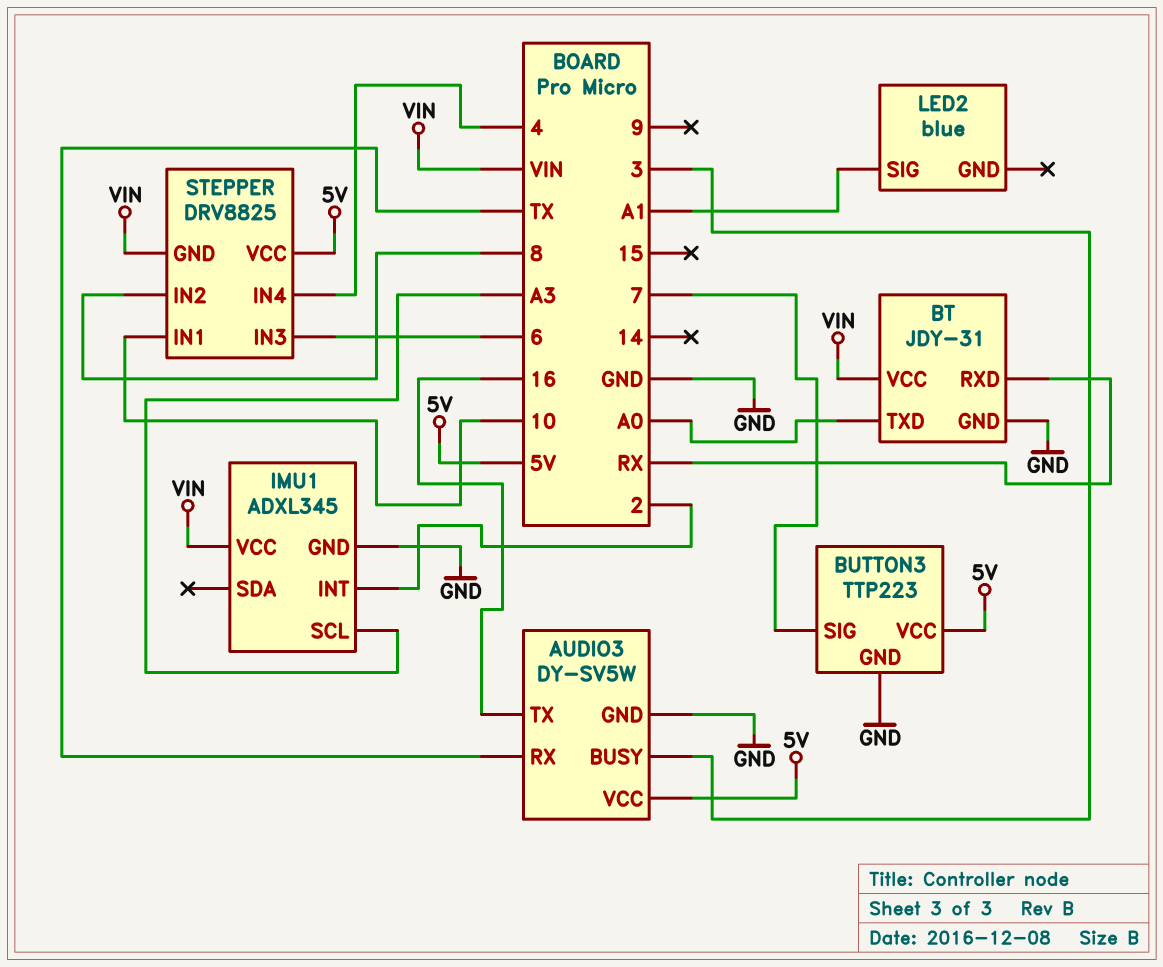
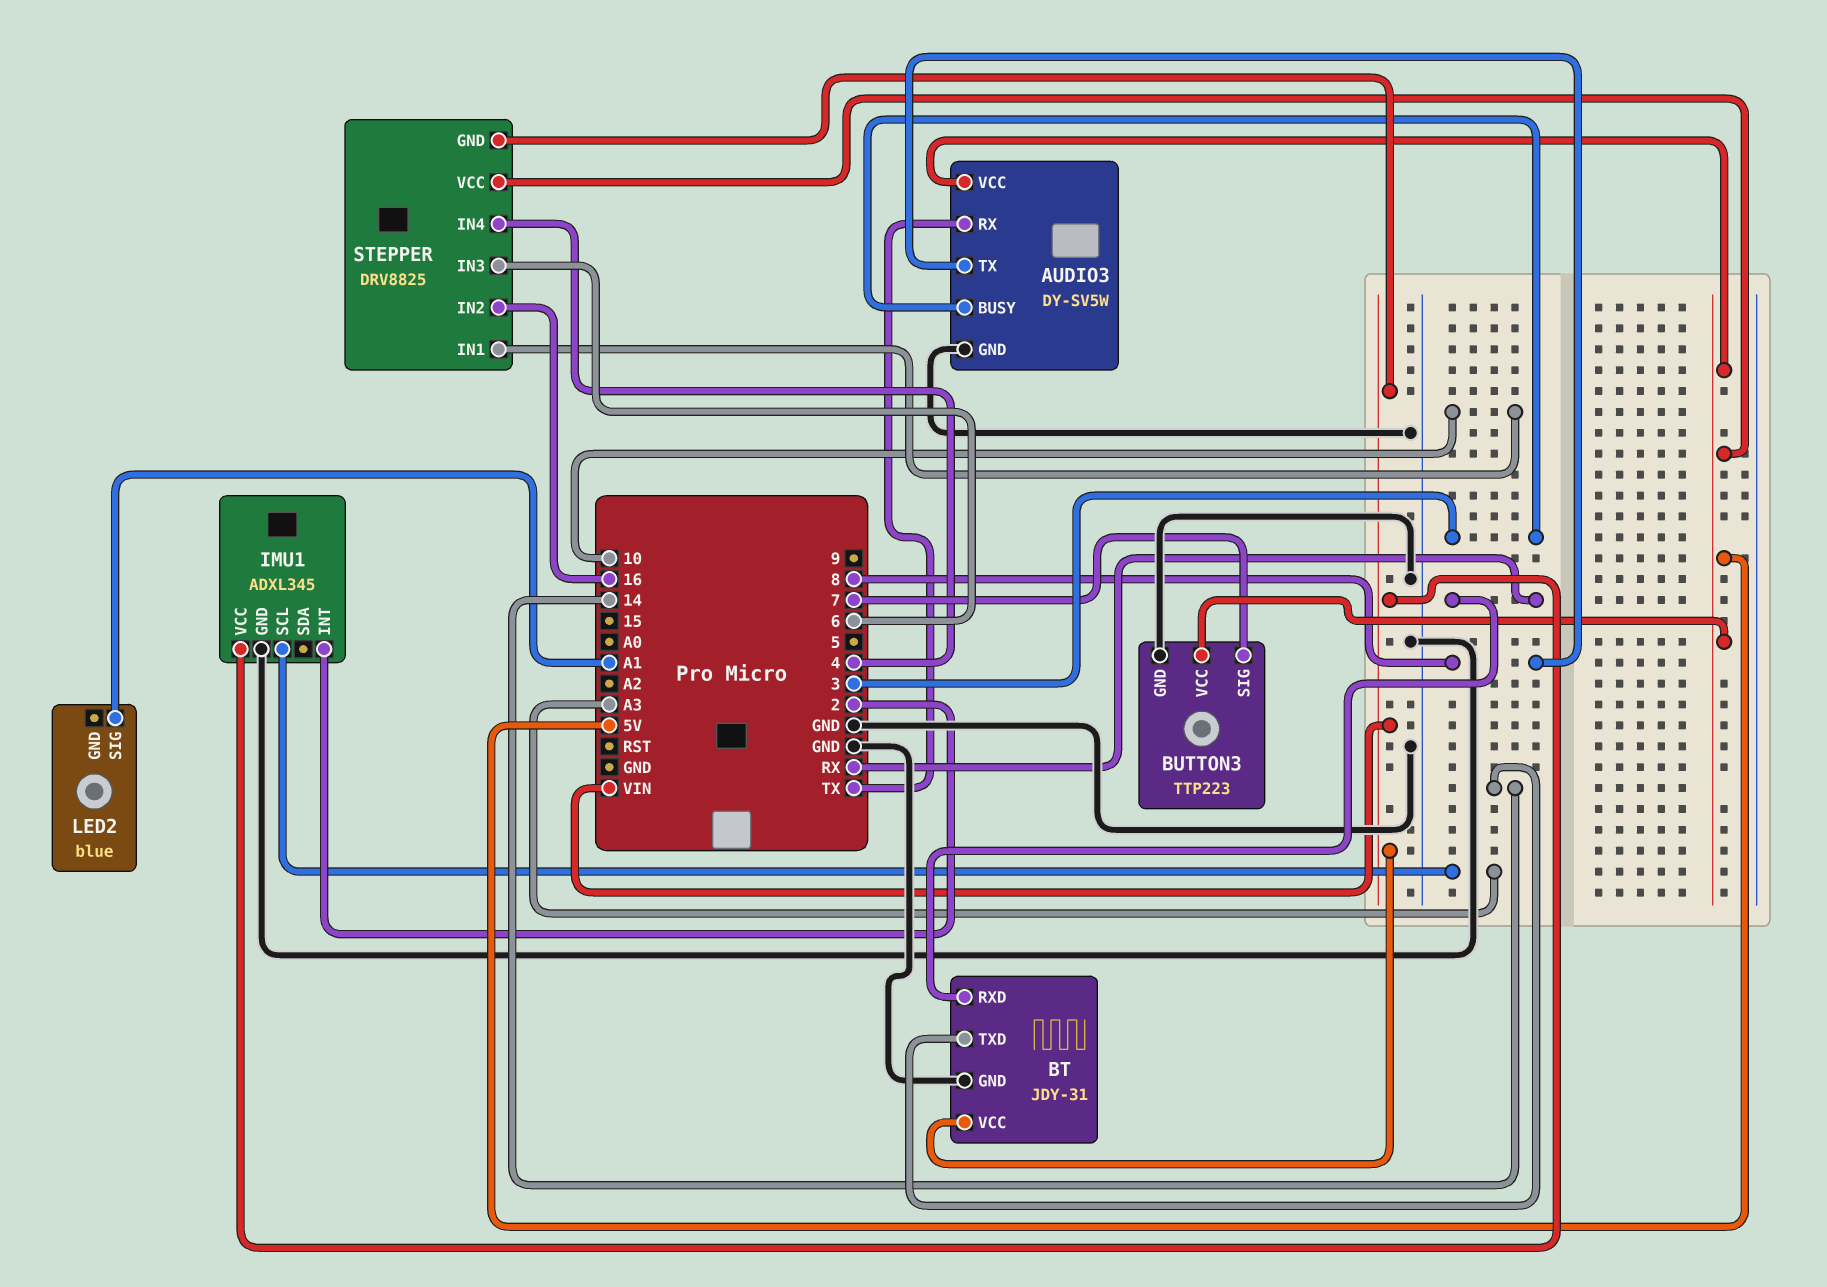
AUDIO3 pin TX: 16 -> 8
BT pin TXD: A0 -> 14
STEPPER pin IN2: 8 -> 16

